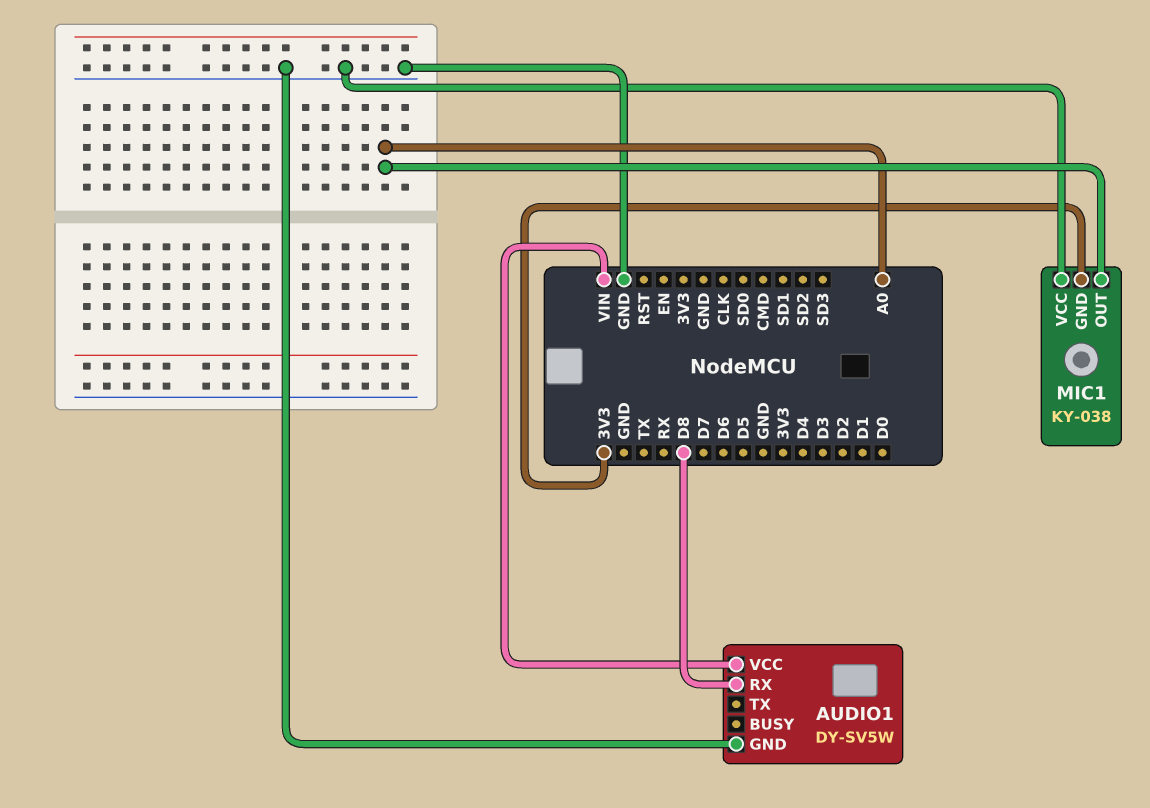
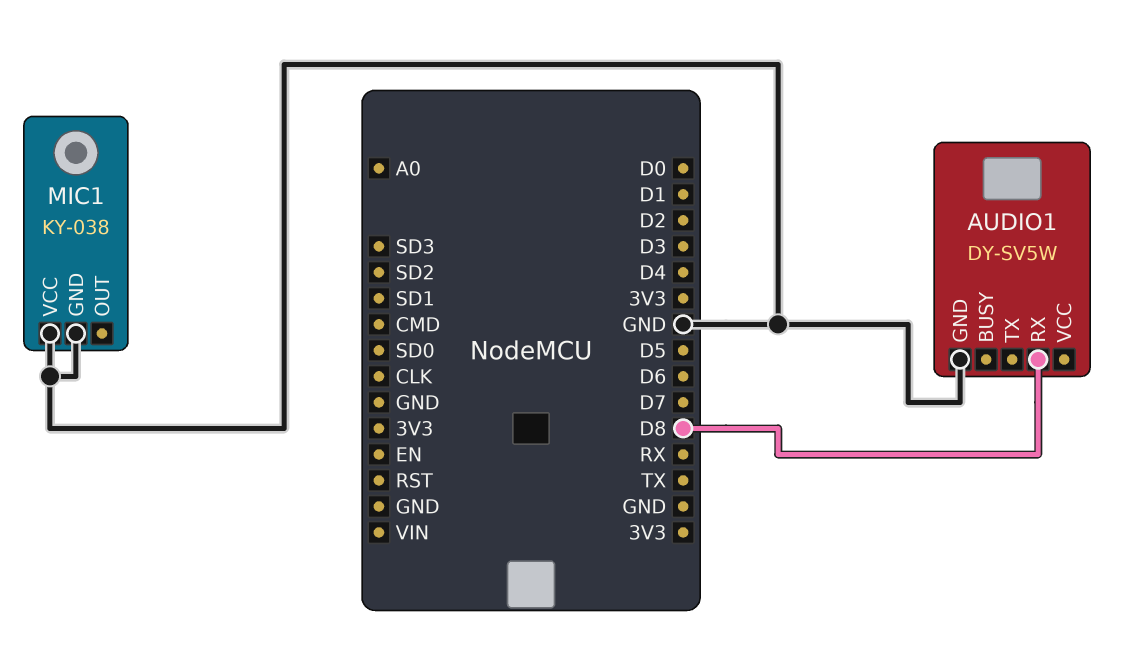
AUDIO1 pin VCC: VIN -> none
MIC1 pin GND: 3V3 -> GND
MIC1 pin OUT: A0 -> none

